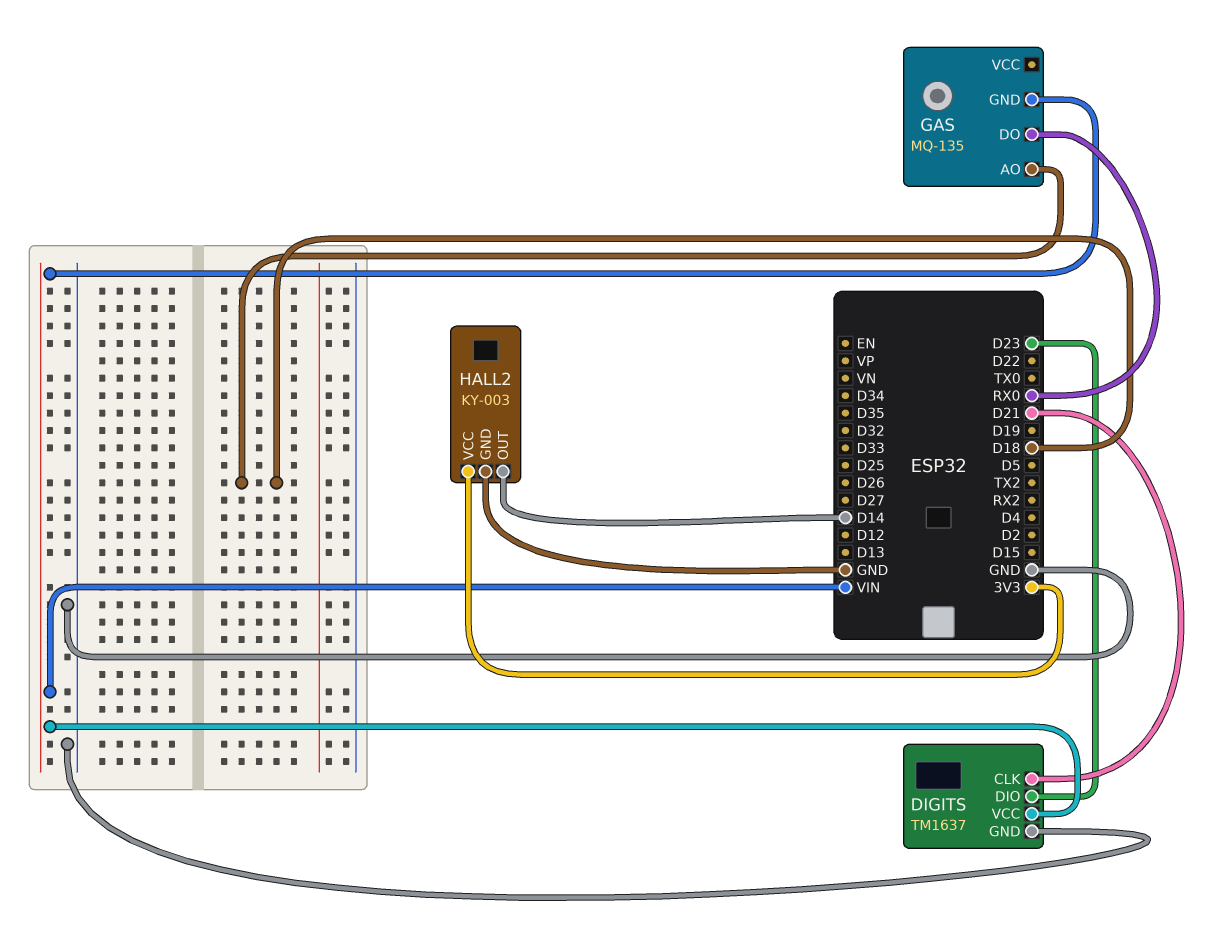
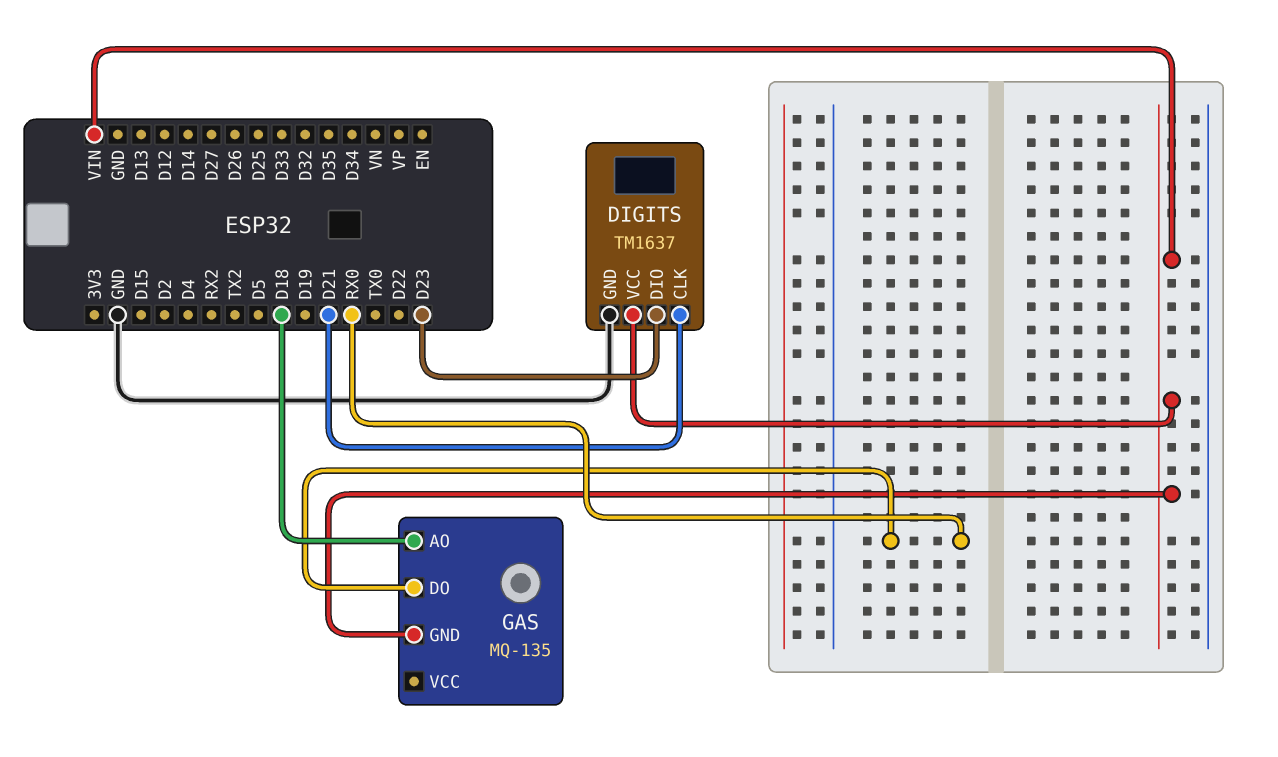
HALL2: KY-003 -> none
HALL2 pin GND: GND -> none
HALL2 pin OUT: D14 -> none
HALL2 pin VCC: 3V3 -> none

